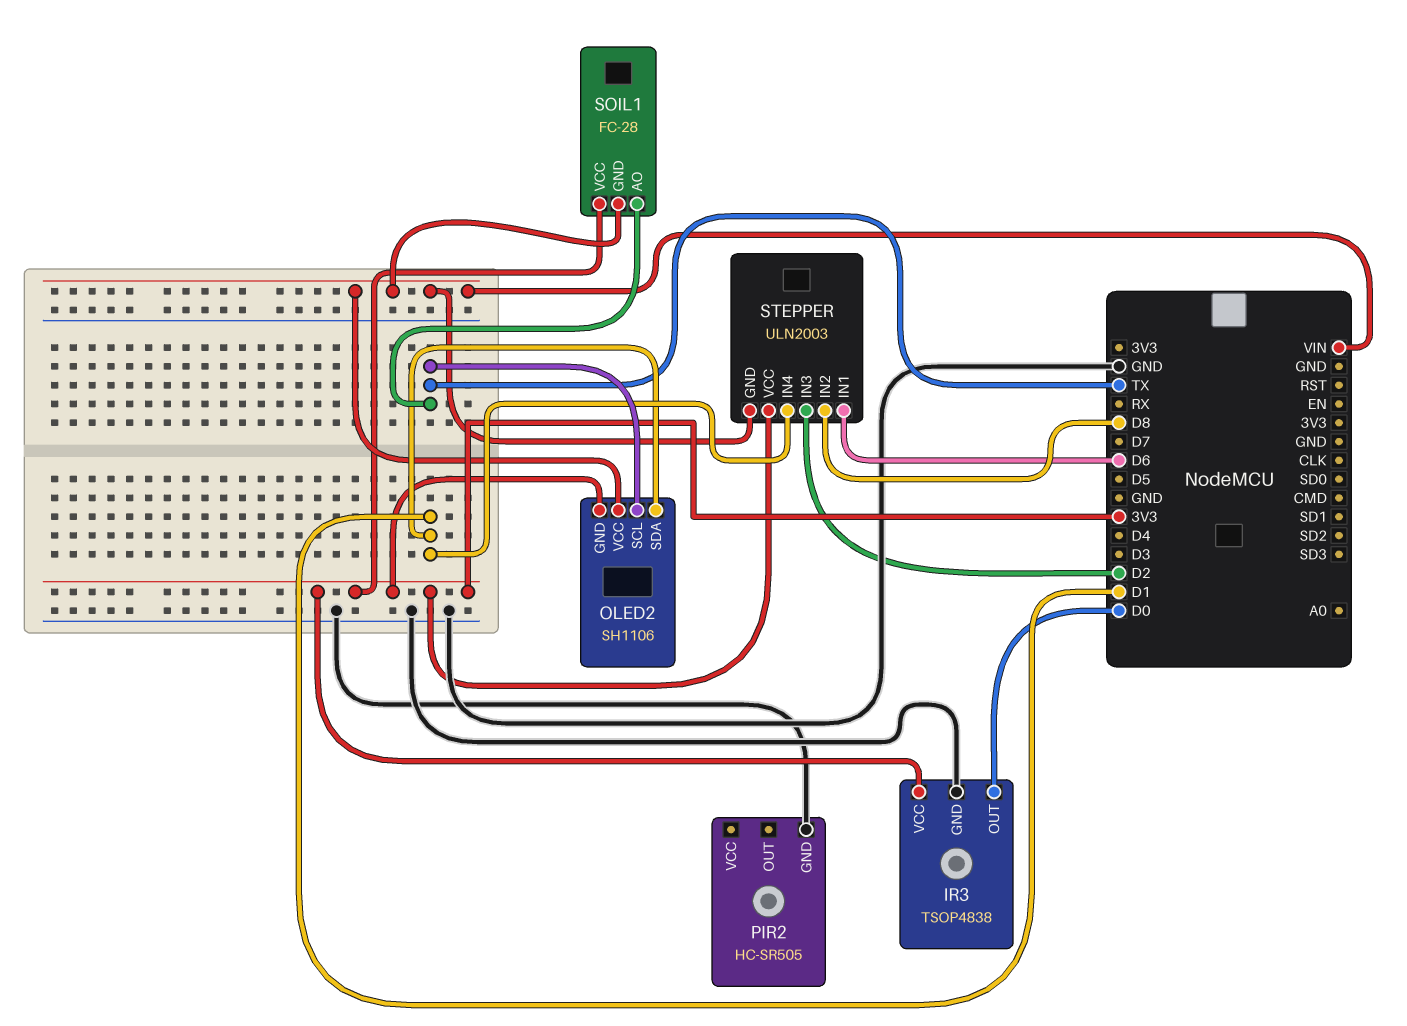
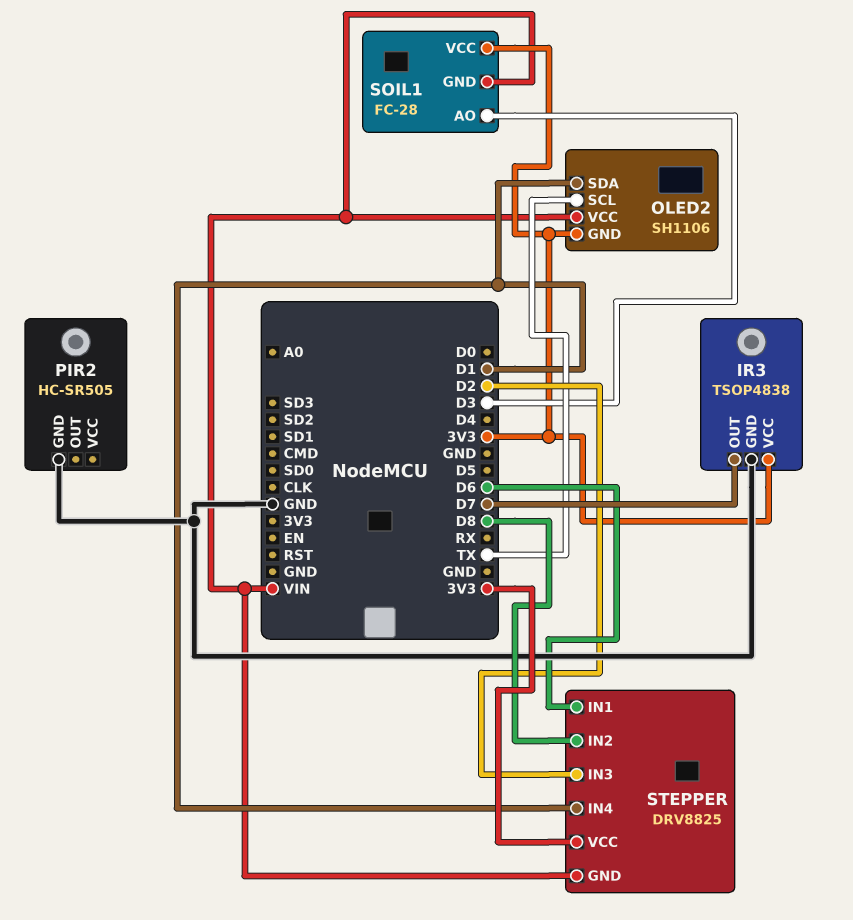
IR3 pin OUT: D0 -> D7
SOIL1 pin AO: TX -> D3
STEPPER: ULN2003 -> DRV8825

